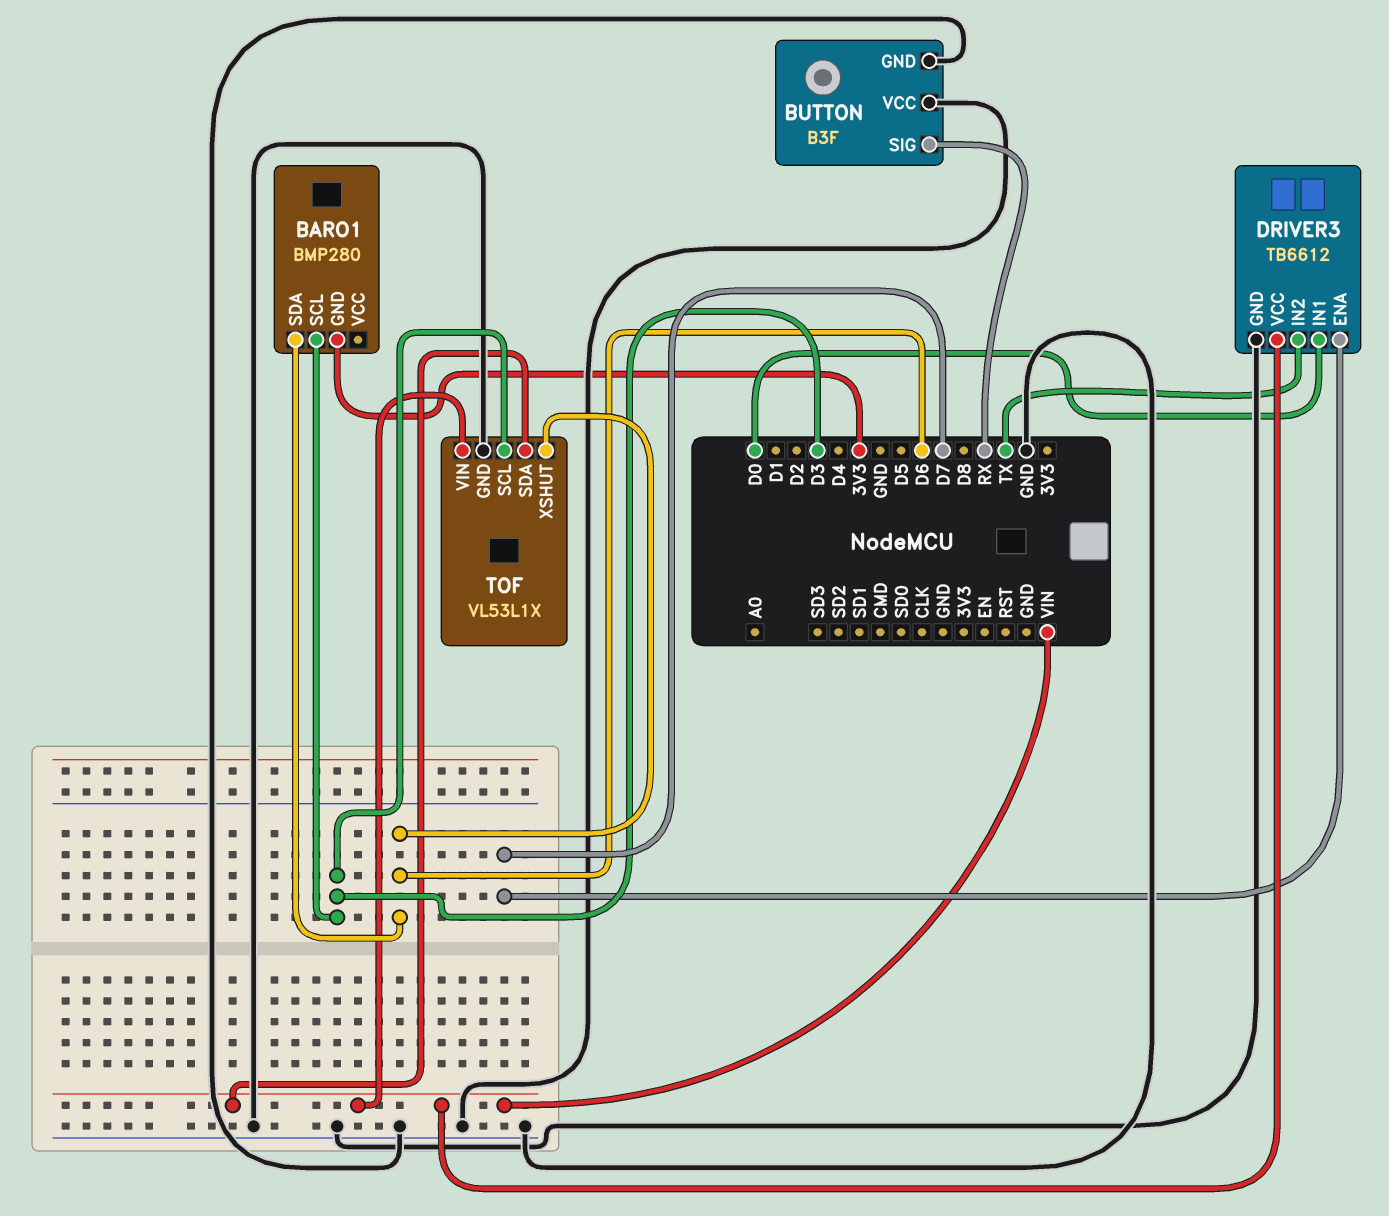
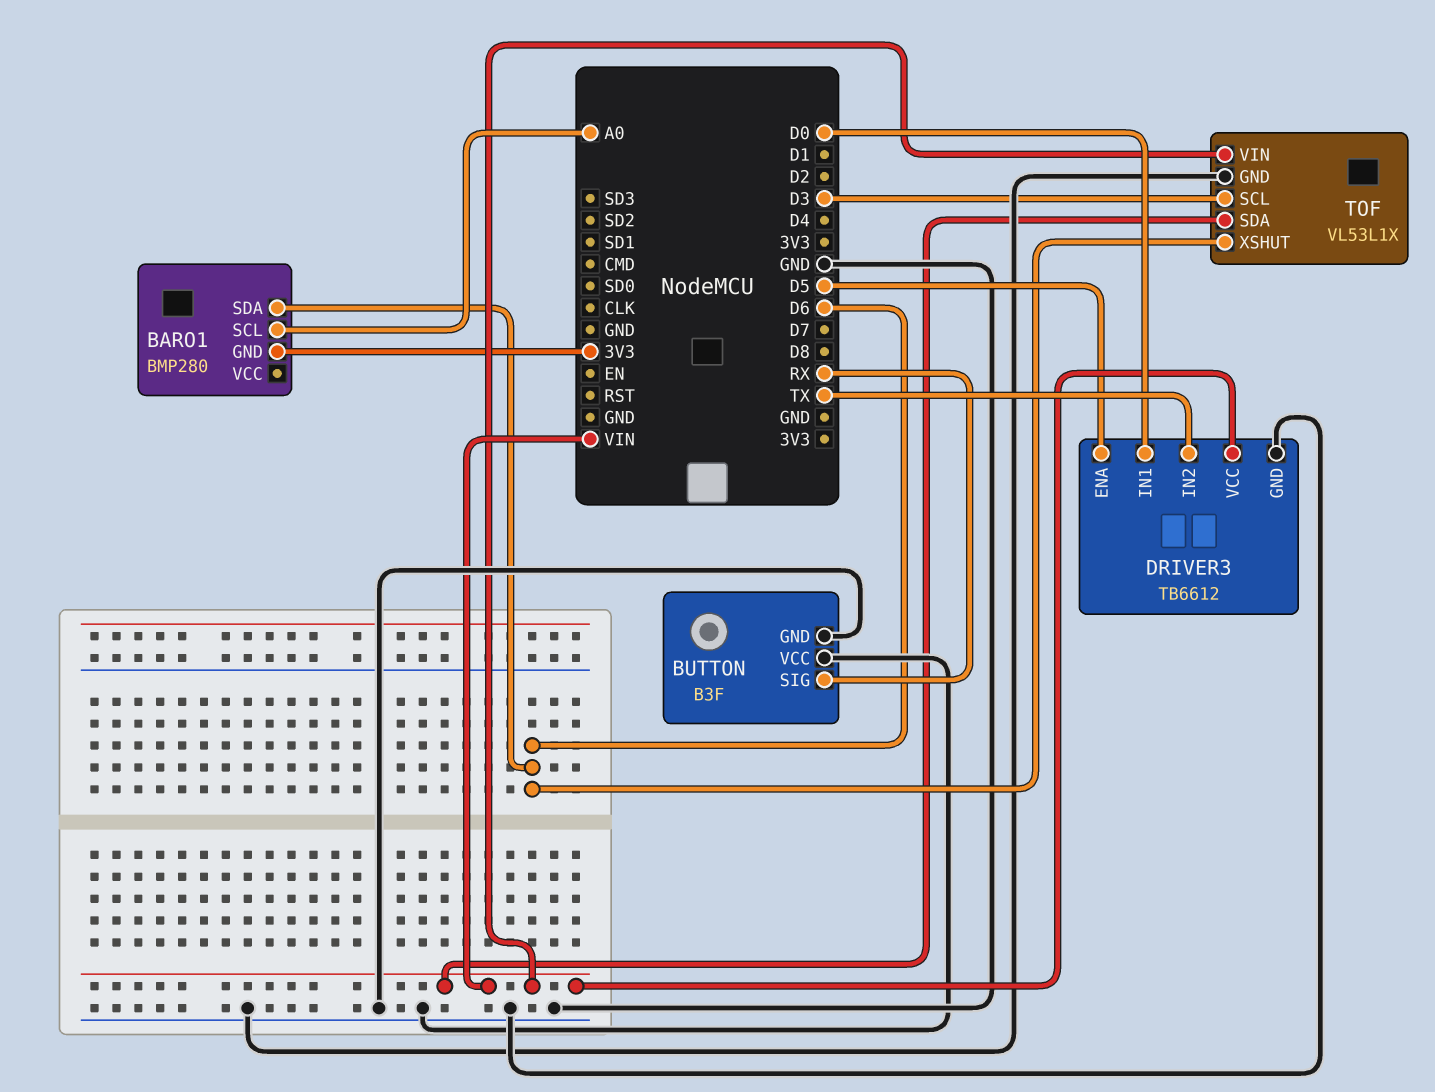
BARO1 pin SCL: D3 -> A0
DRIVER3 pin ENA: D7 -> D5

